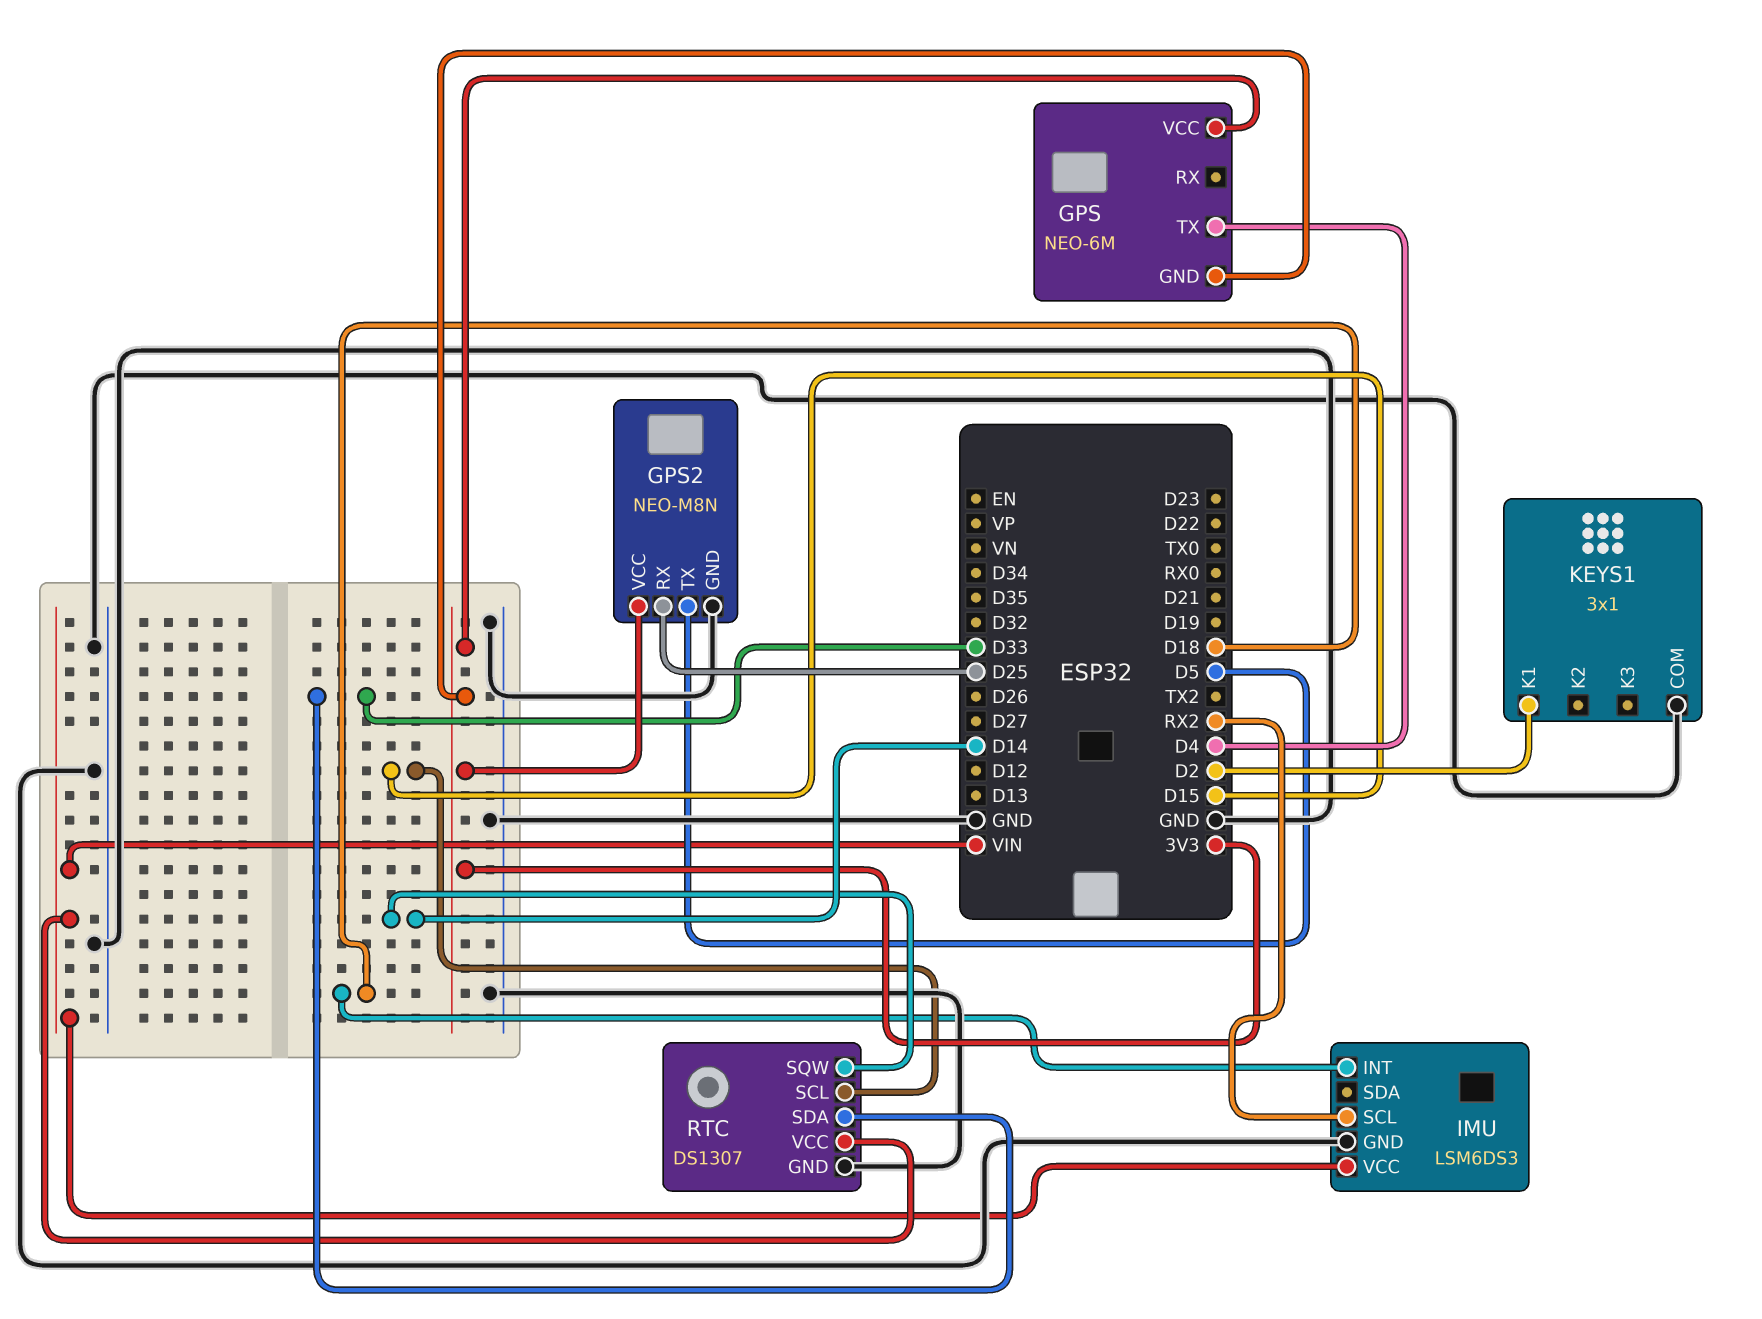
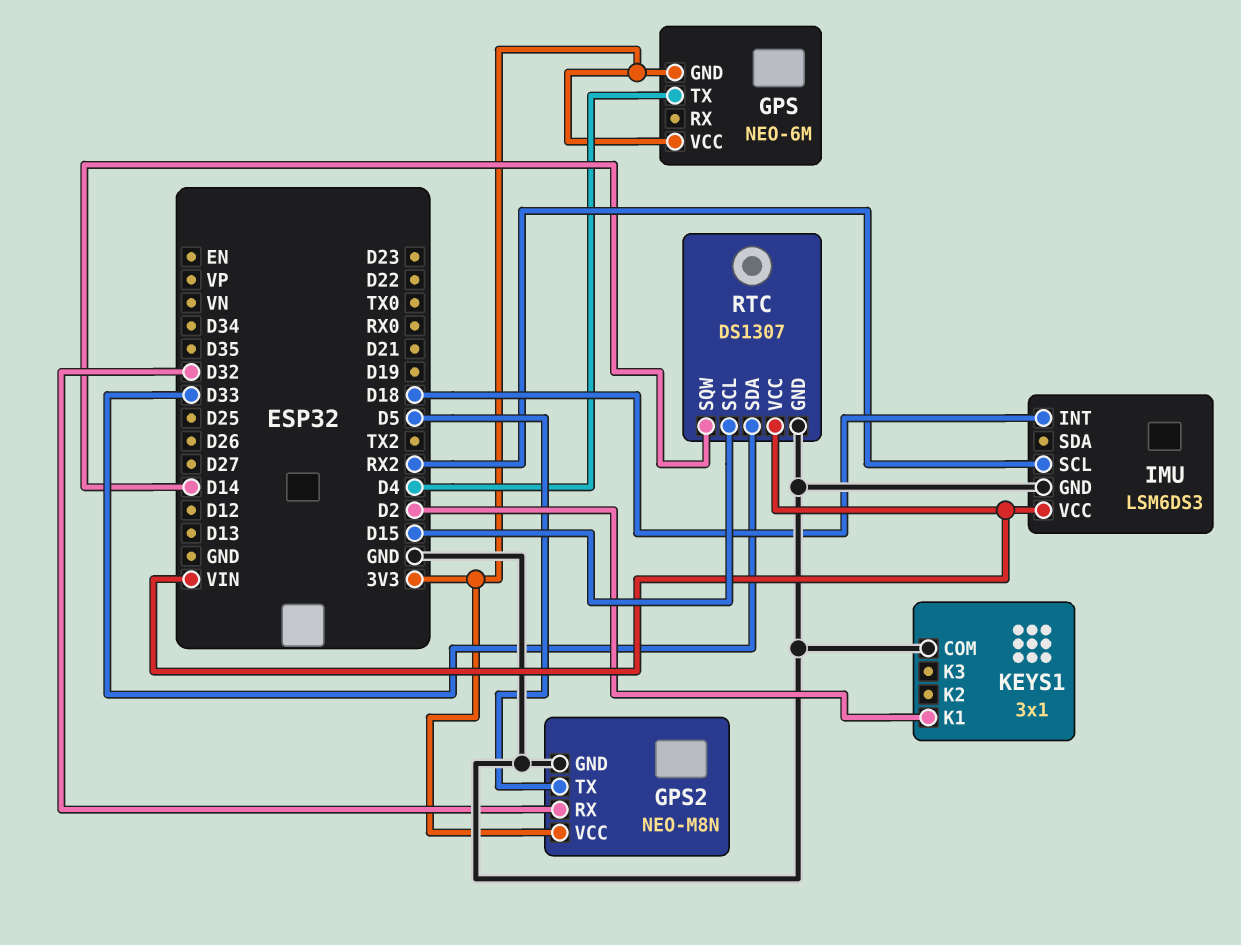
GPS2 pin RX: D25 -> D32

